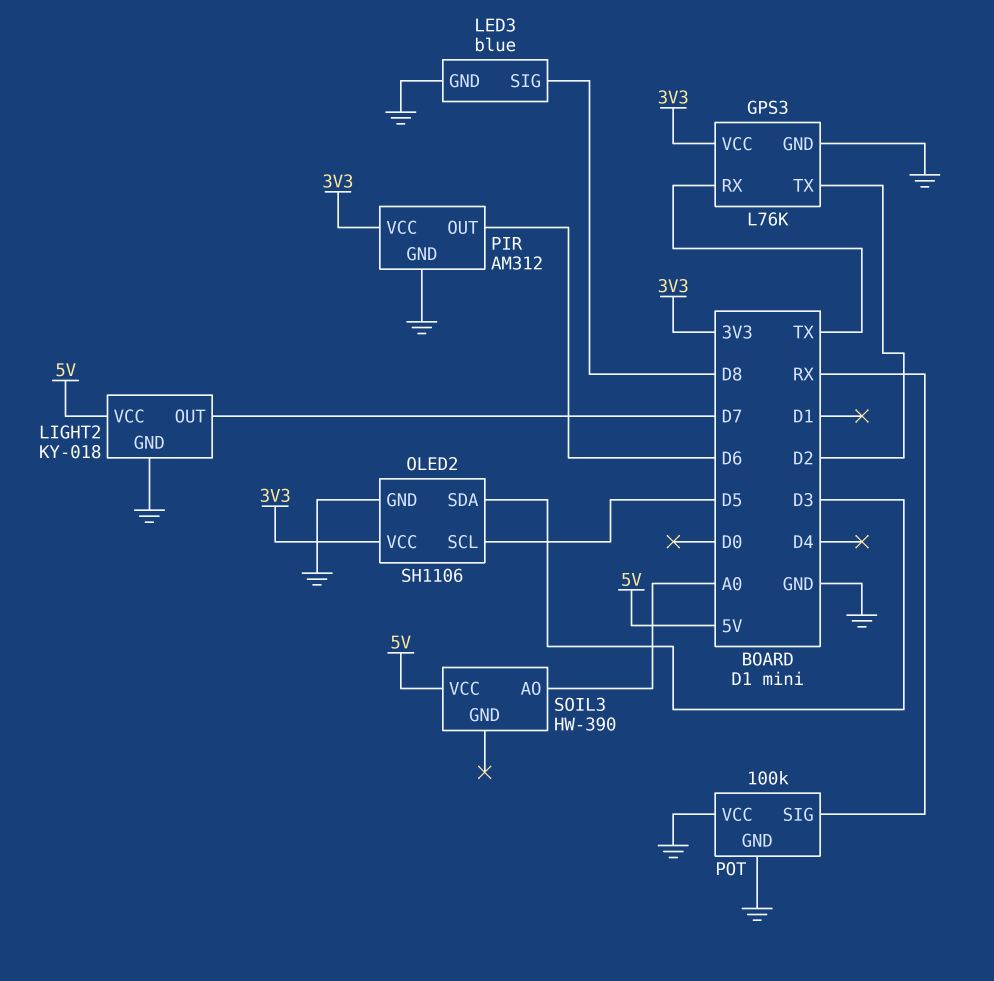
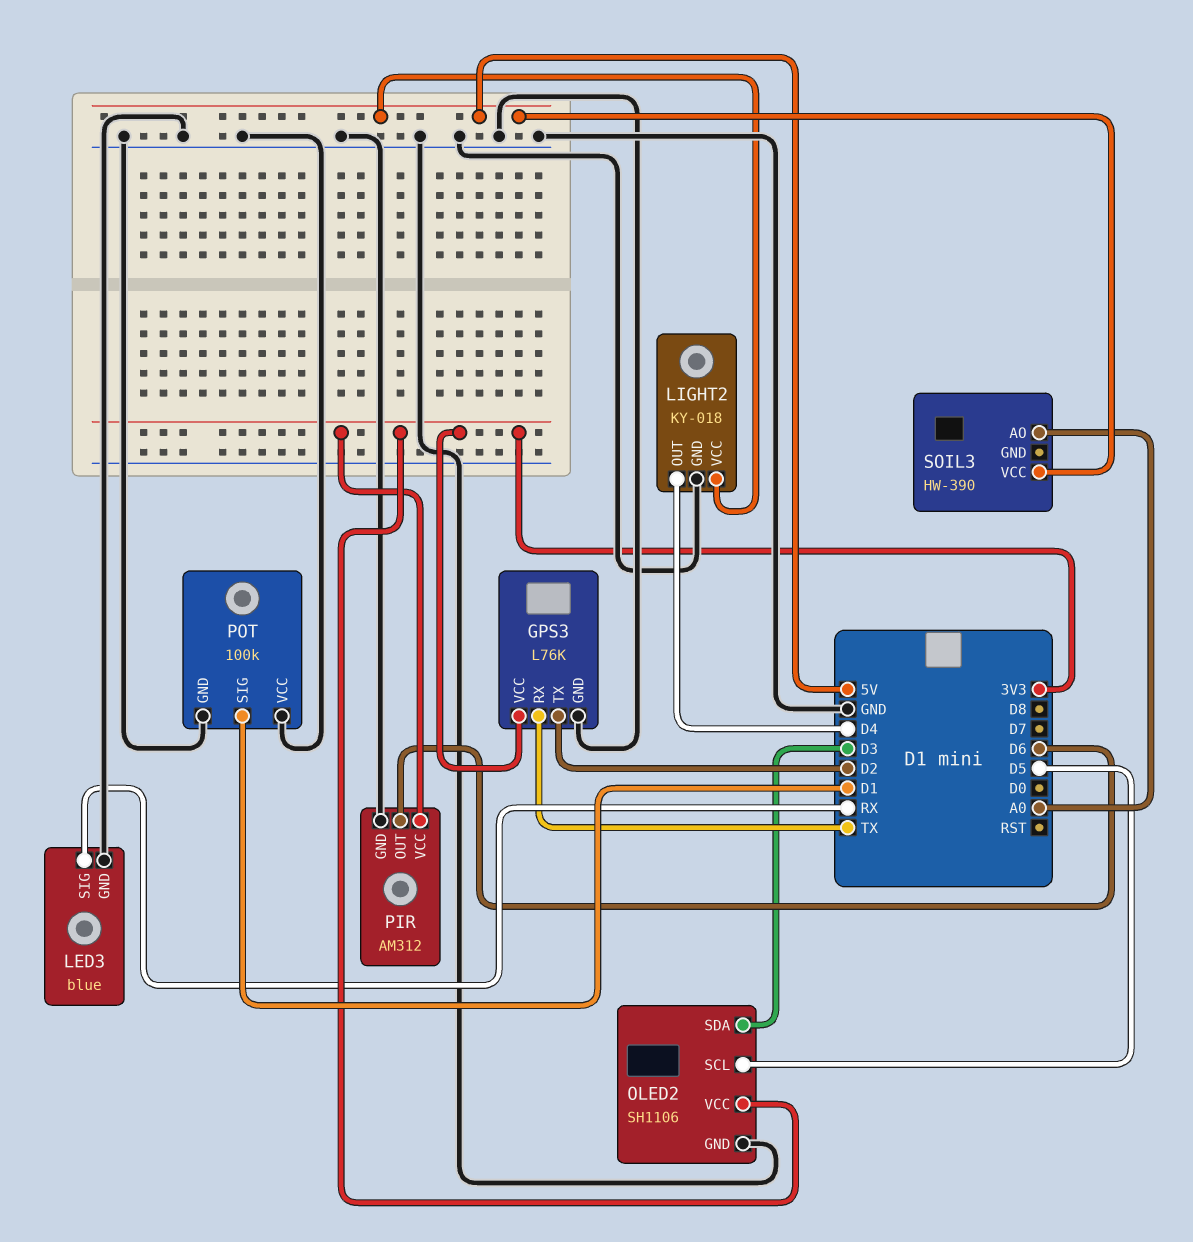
LED3 pin SIG: D8 -> RX
LIGHT2 pin OUT: D7 -> D4
POT pin SIG: RX -> D1

